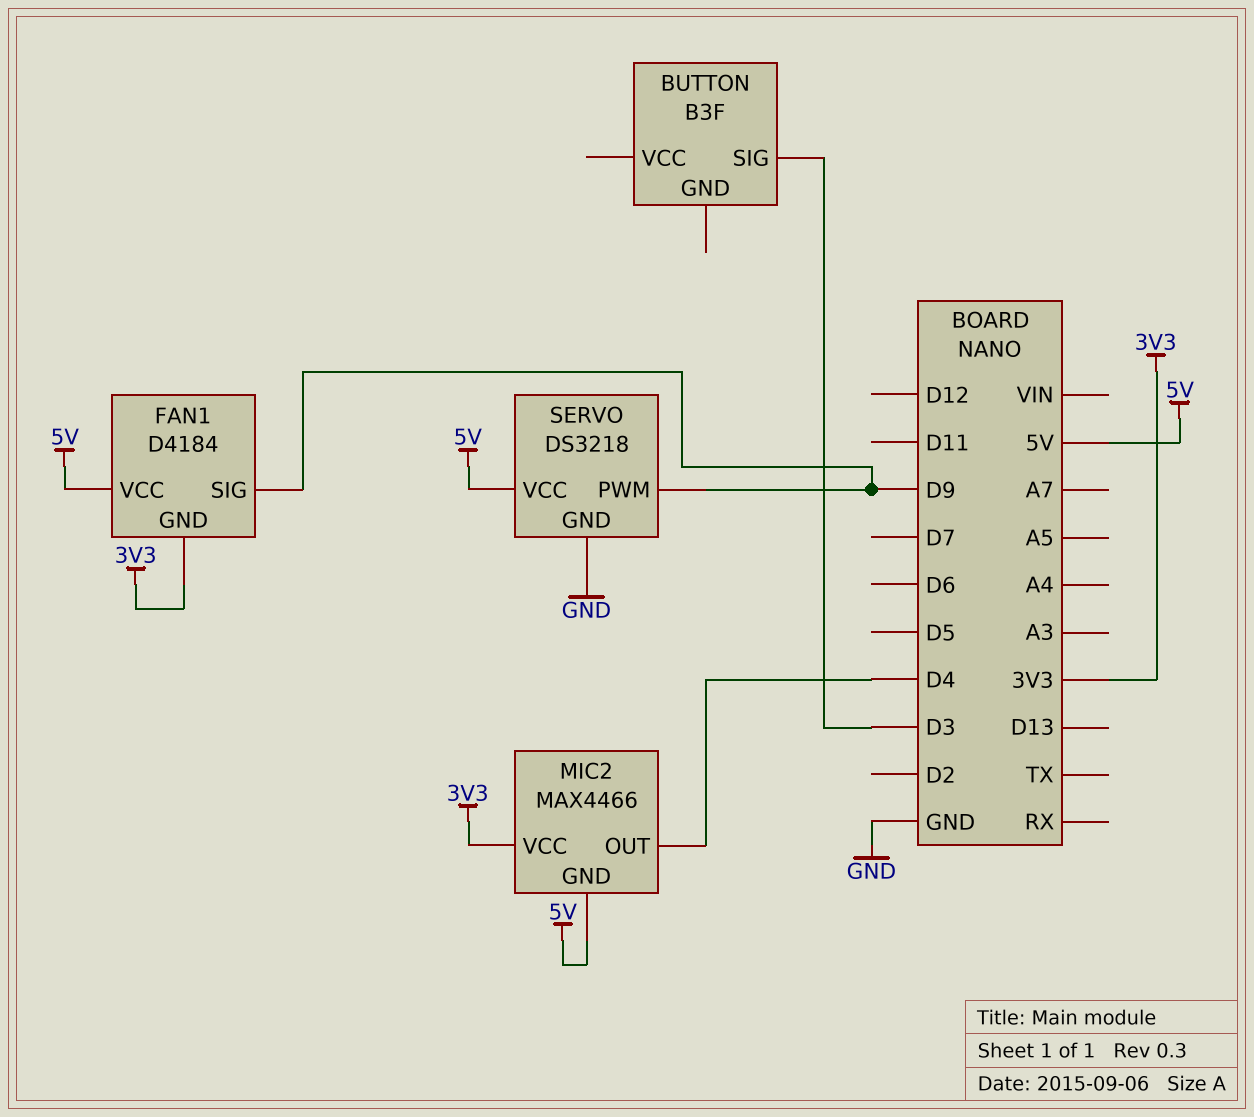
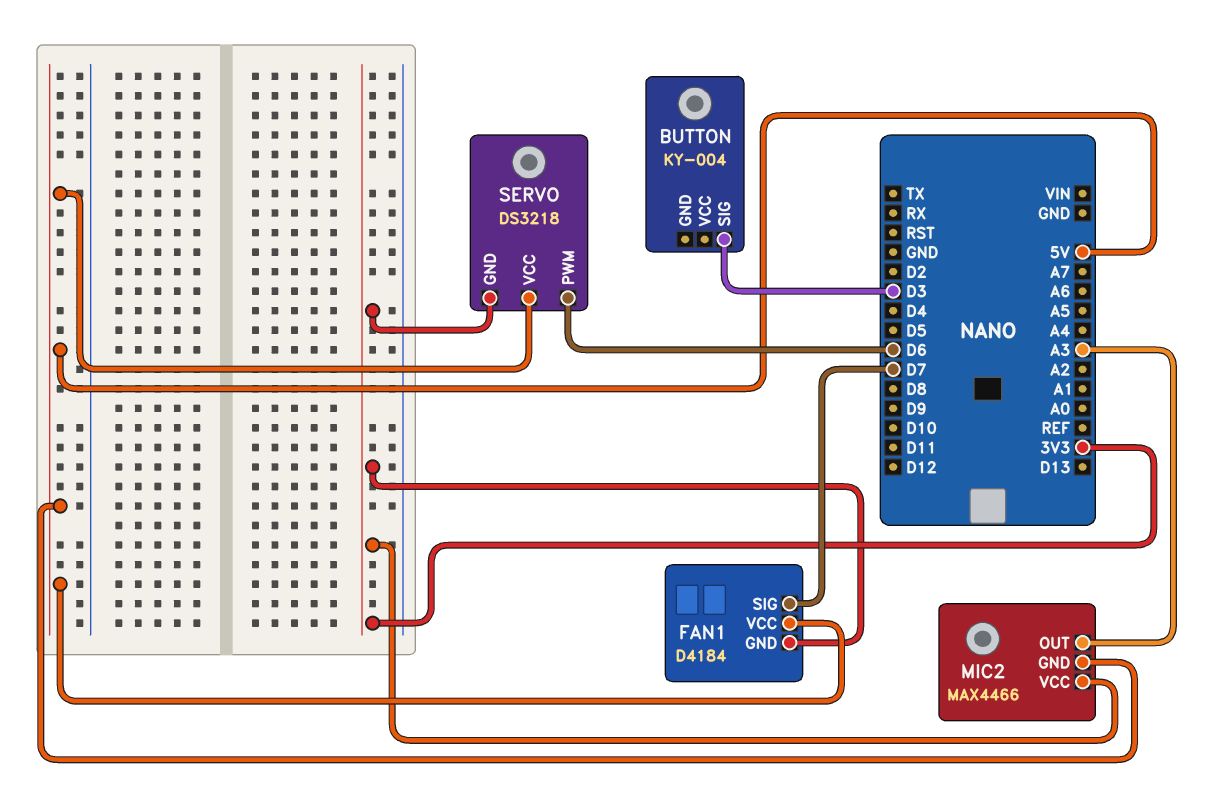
BUTTON: B3F -> KY-004
FAN1 pin SIG: D9 -> D7
MIC2 pin OUT: D4 -> A3
SERVO pin GND: GND -> 3V3
SERVO pin PWM: D9 -> D6

